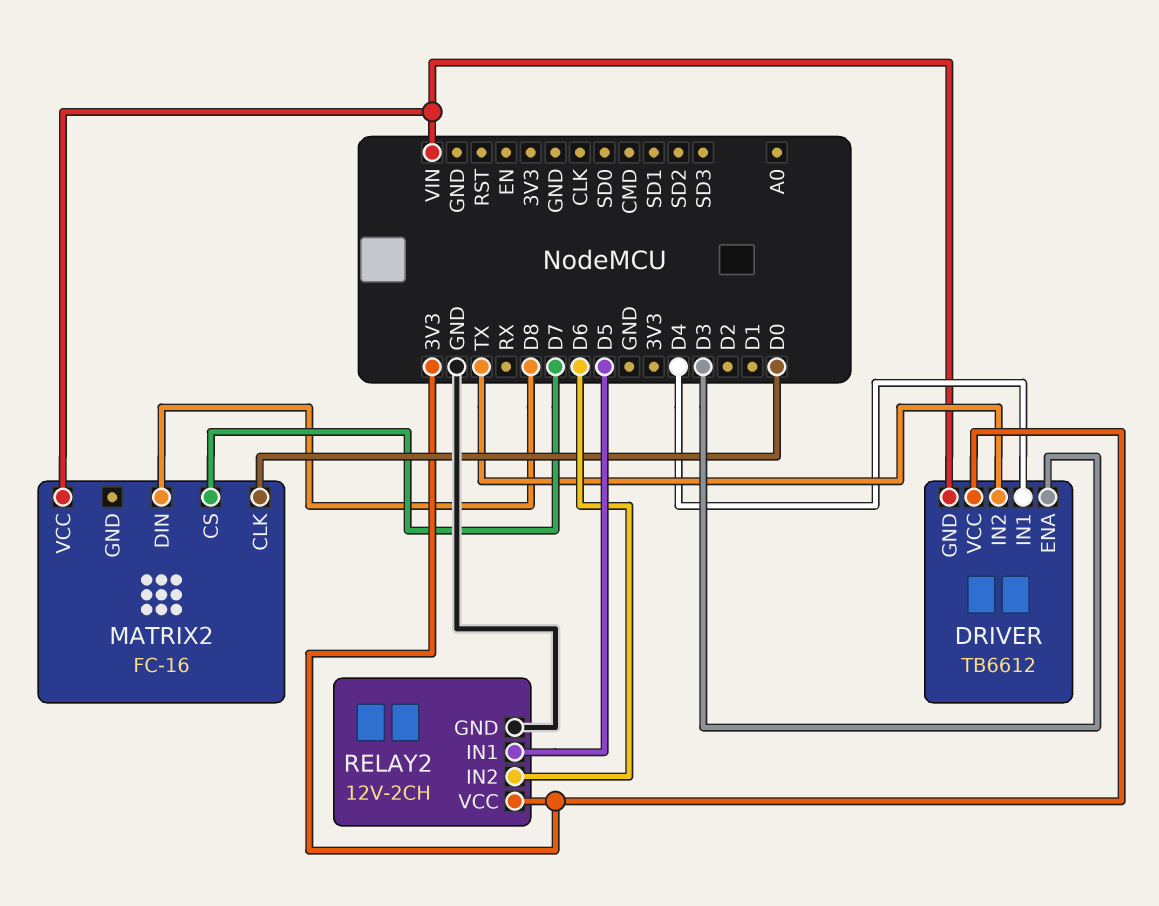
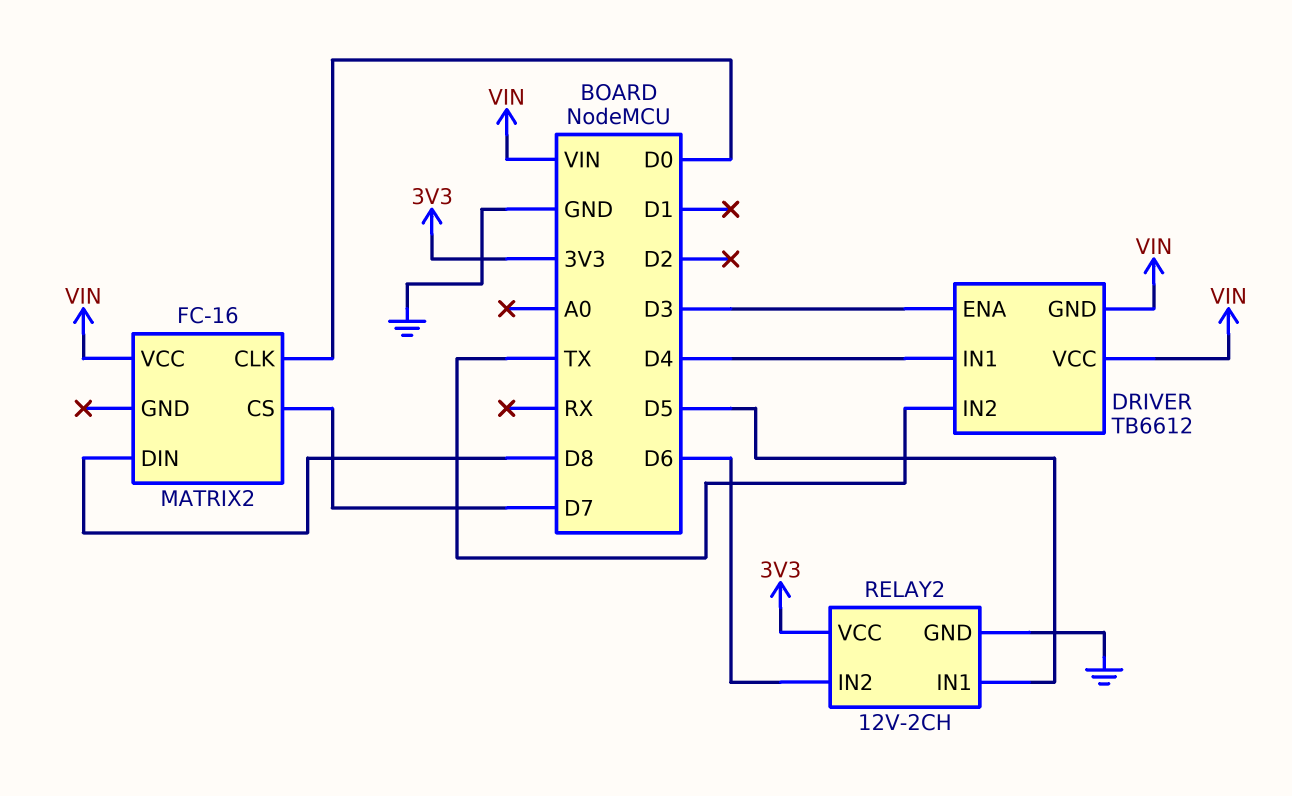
DRIVER pin VCC: 3V3 -> VIN

